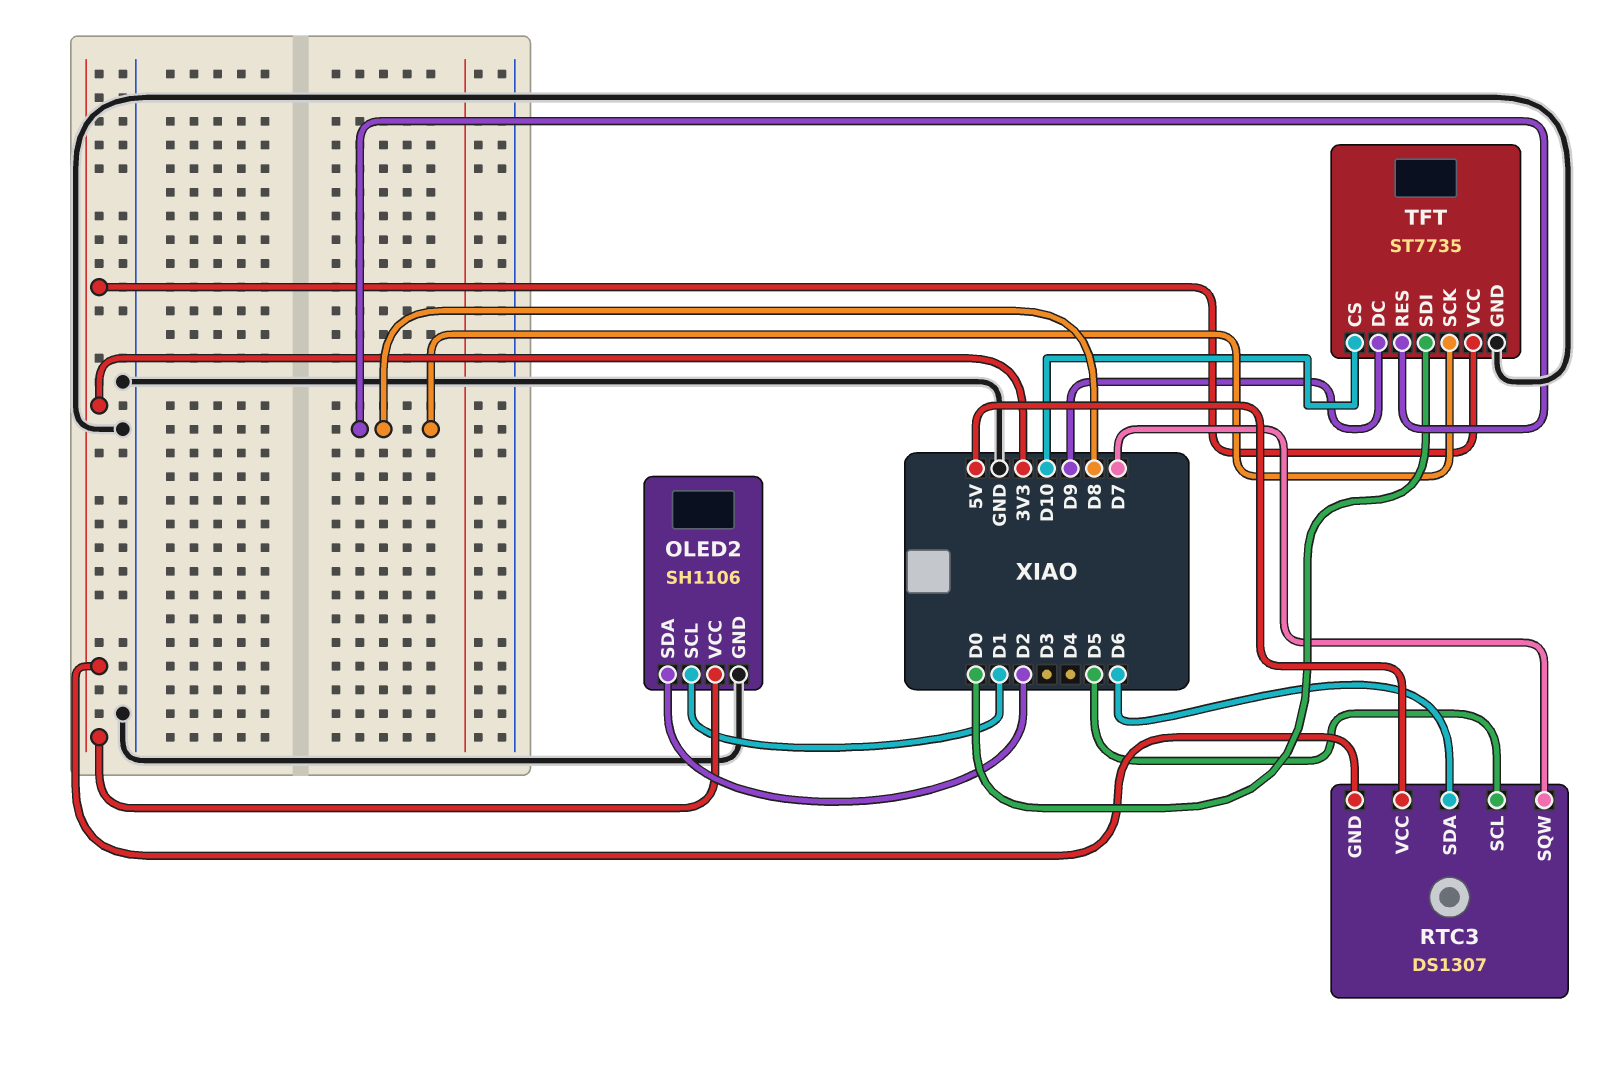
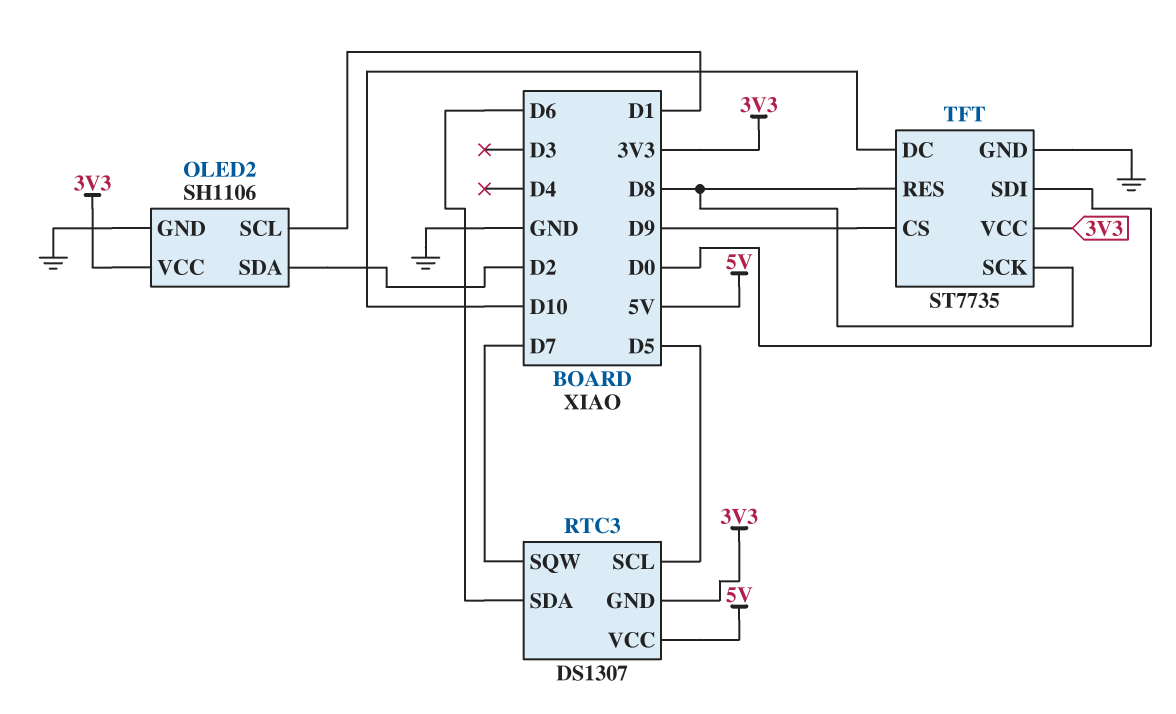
TFT pin CS: D10 -> D9
TFT pin DC: D9 -> D10

